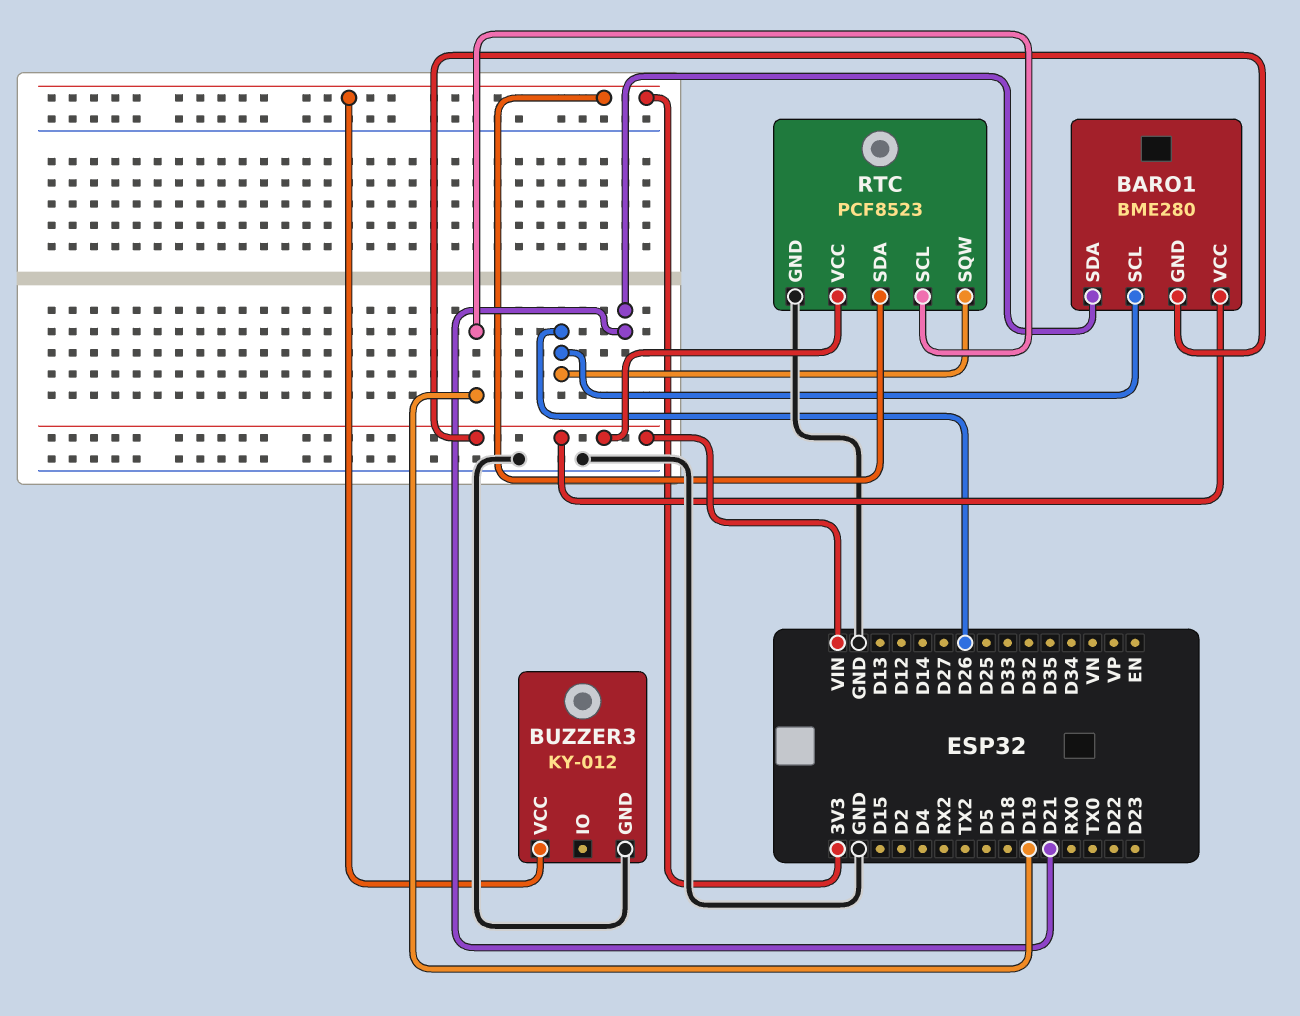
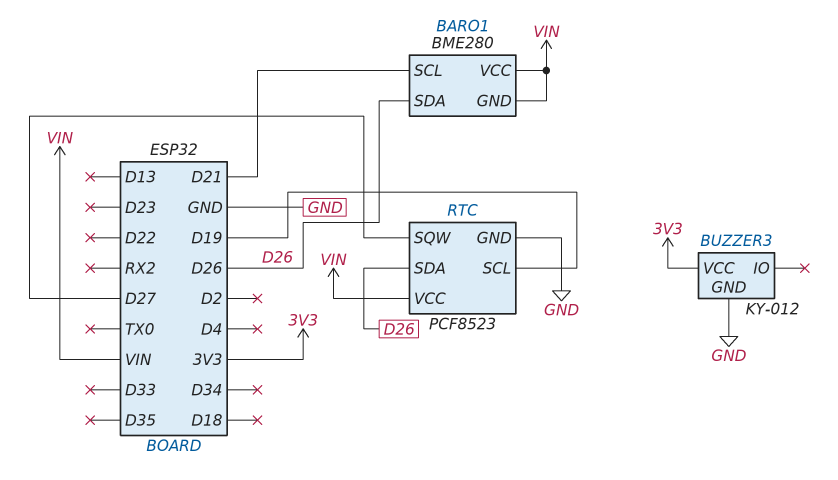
BARO1 pin SCL: D26 -> D21
BARO1 pin SDA: D21 -> D26
RTC pin SDA: 3V3 -> D26
RTC pin SQW: D26 -> D27

